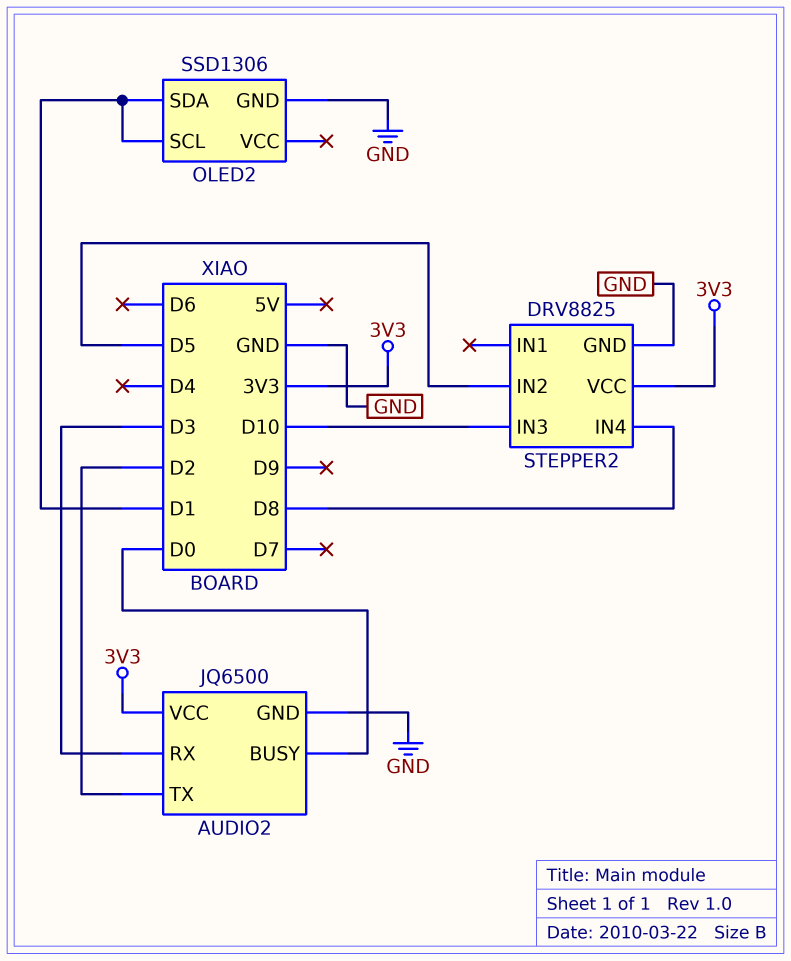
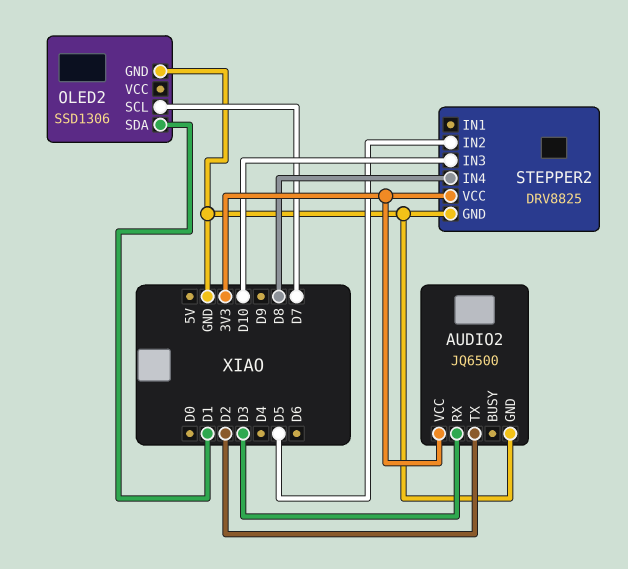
AUDIO2 pin BUSY: D0 -> none
OLED2 pin SCL: D1 -> D7

